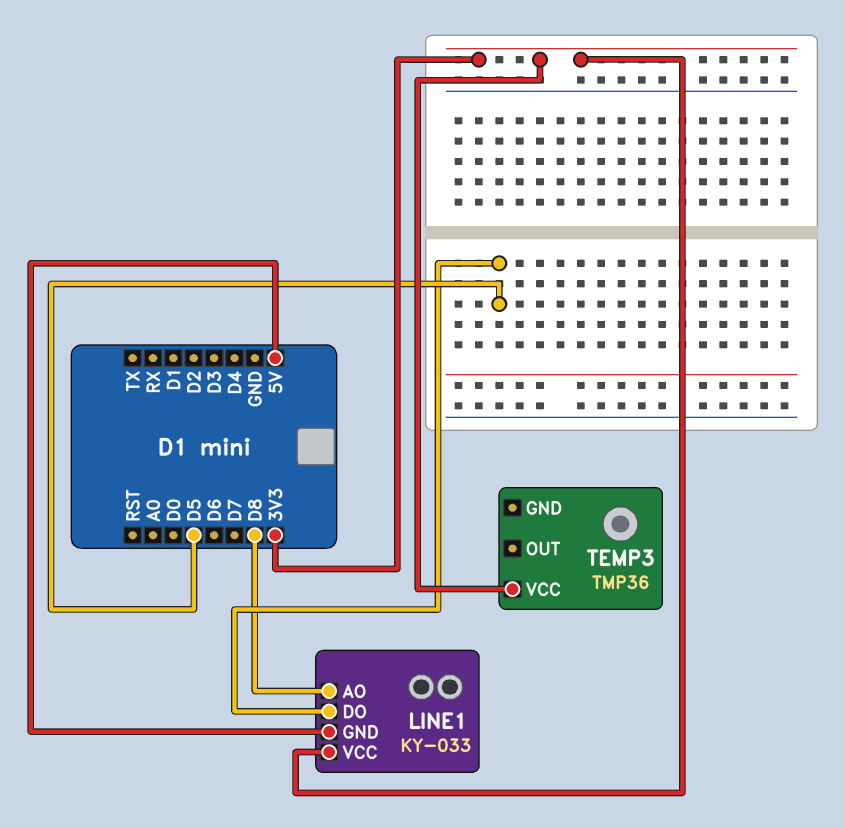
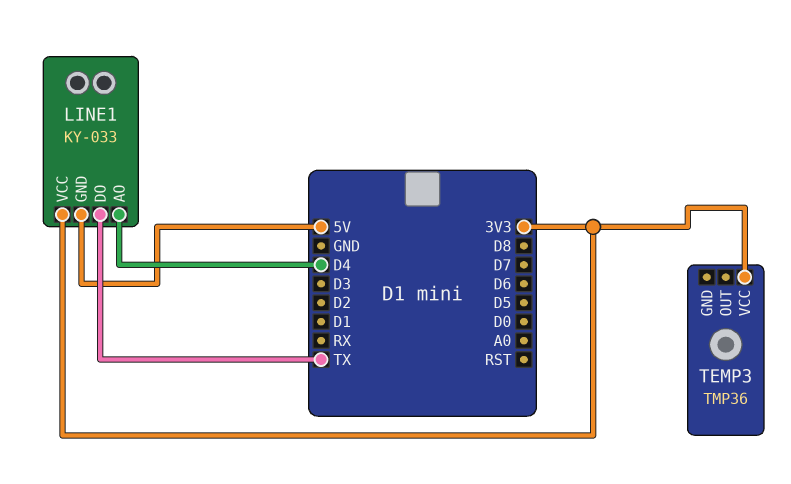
LINE1 pin AO: D8 -> D4
LINE1 pin DO: D5 -> TX

